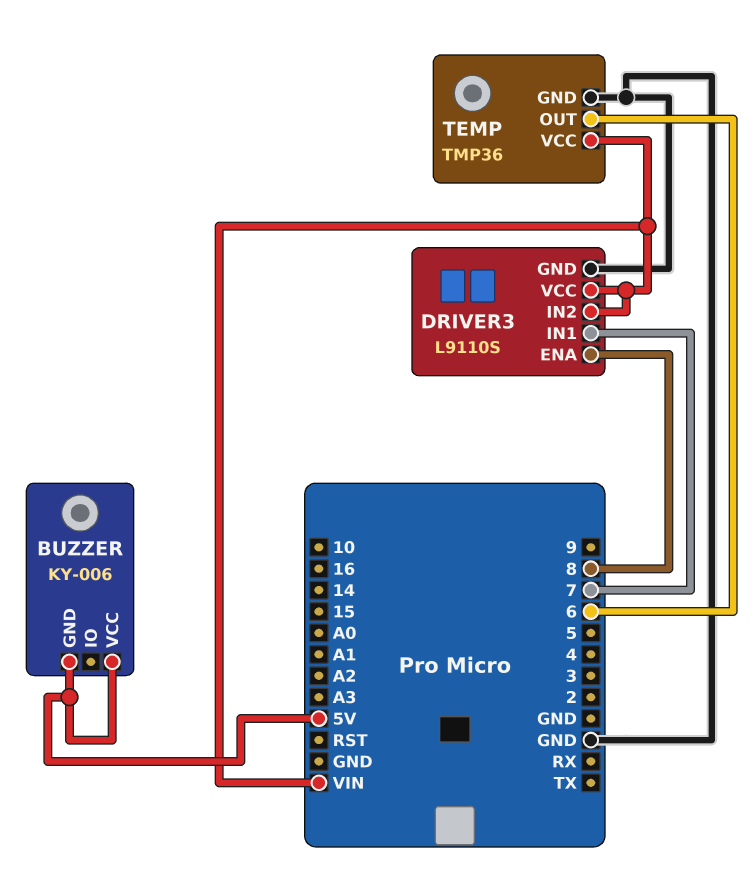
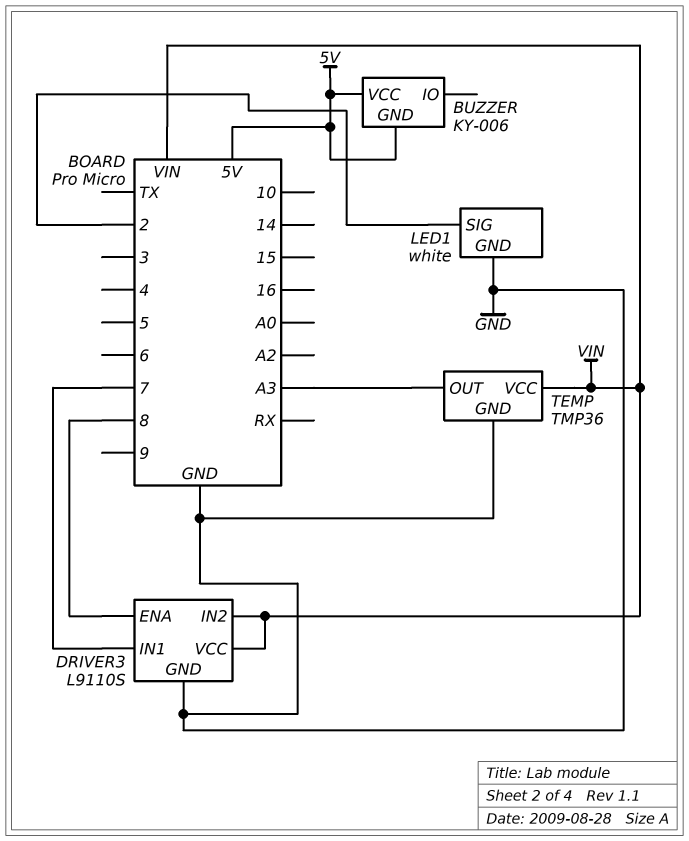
LED1: none -> white
LED1 pin GND: none -> GND
LED1 pin SIG: none -> 2
TEMP pin OUT: 6 -> A3

